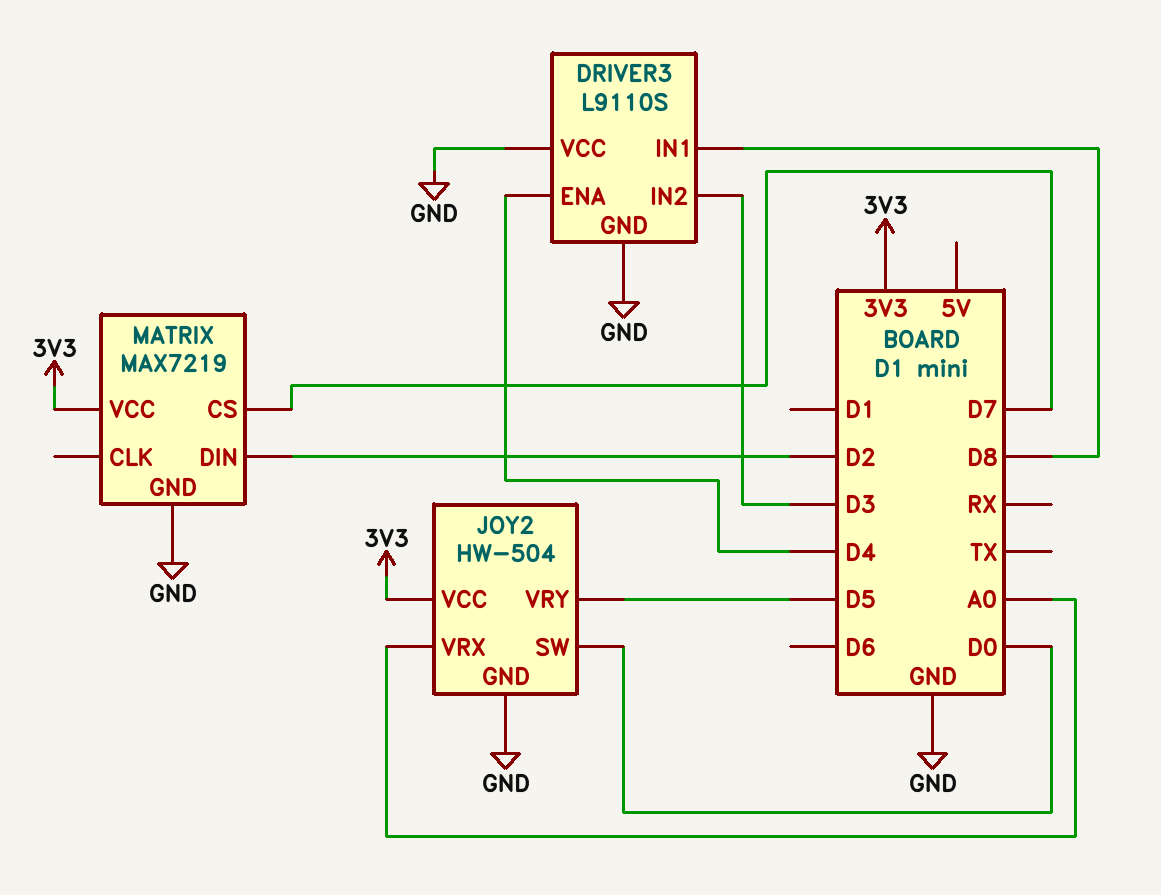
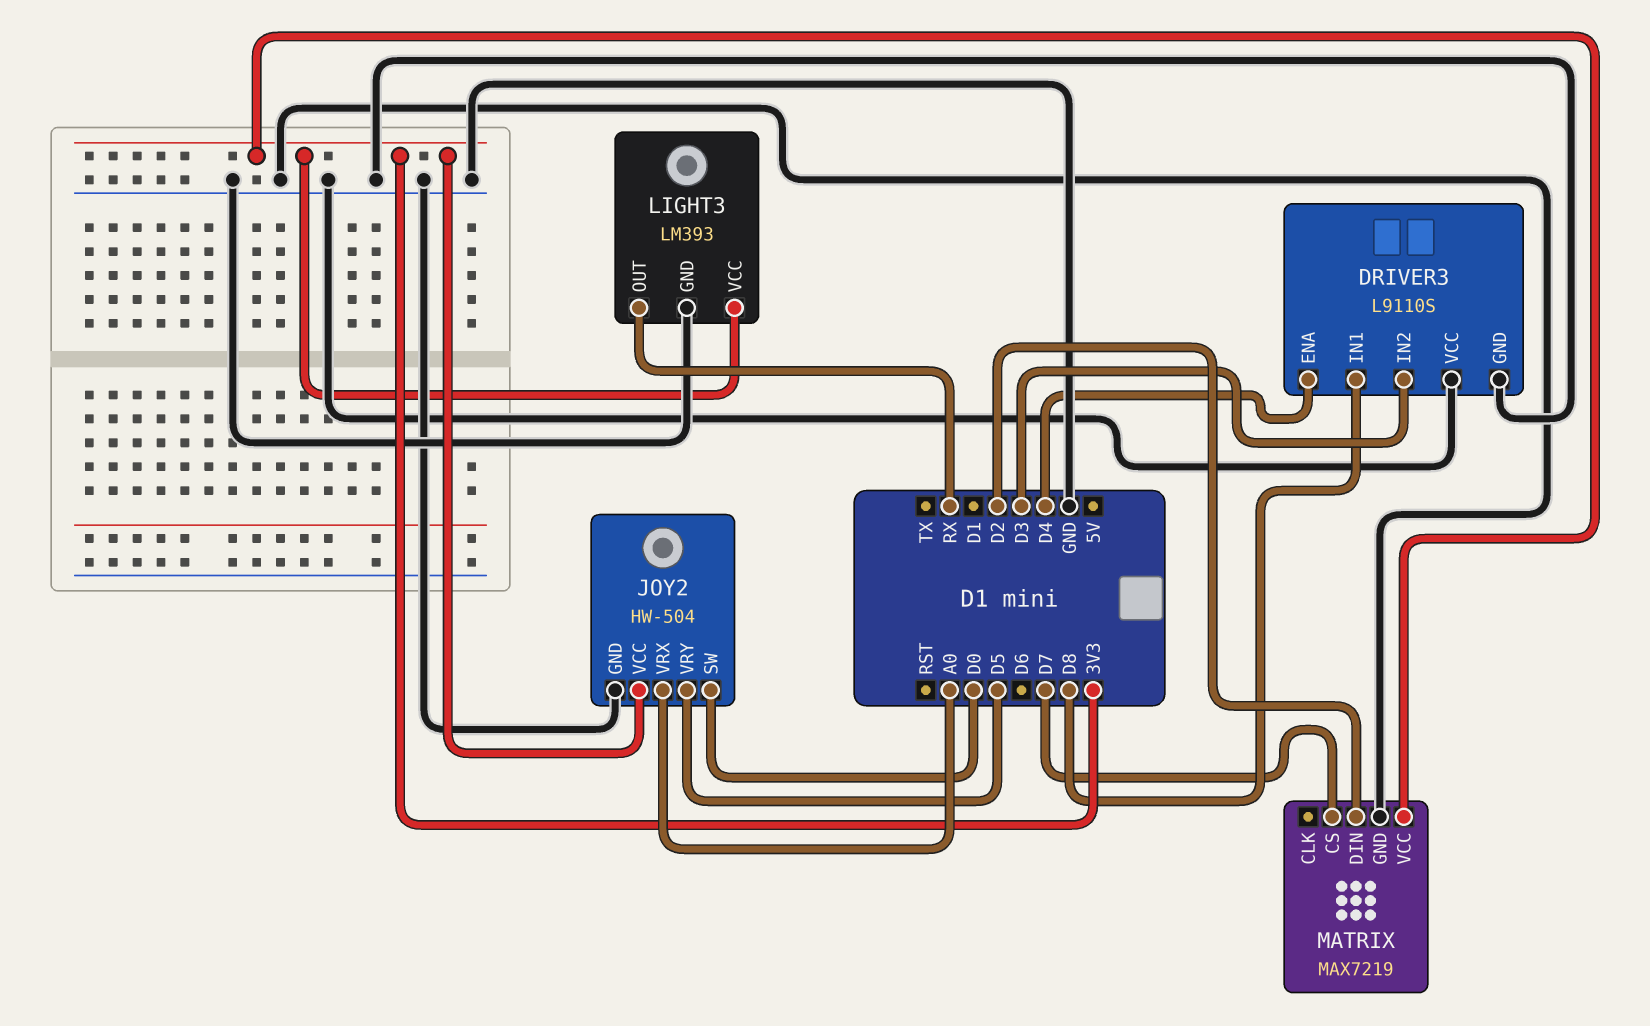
LIGHT3: none -> LM393
LIGHT3 pin GND: none -> GND
LIGHT3 pin OUT: none -> RX
LIGHT3 pin VCC: none -> 3V3

